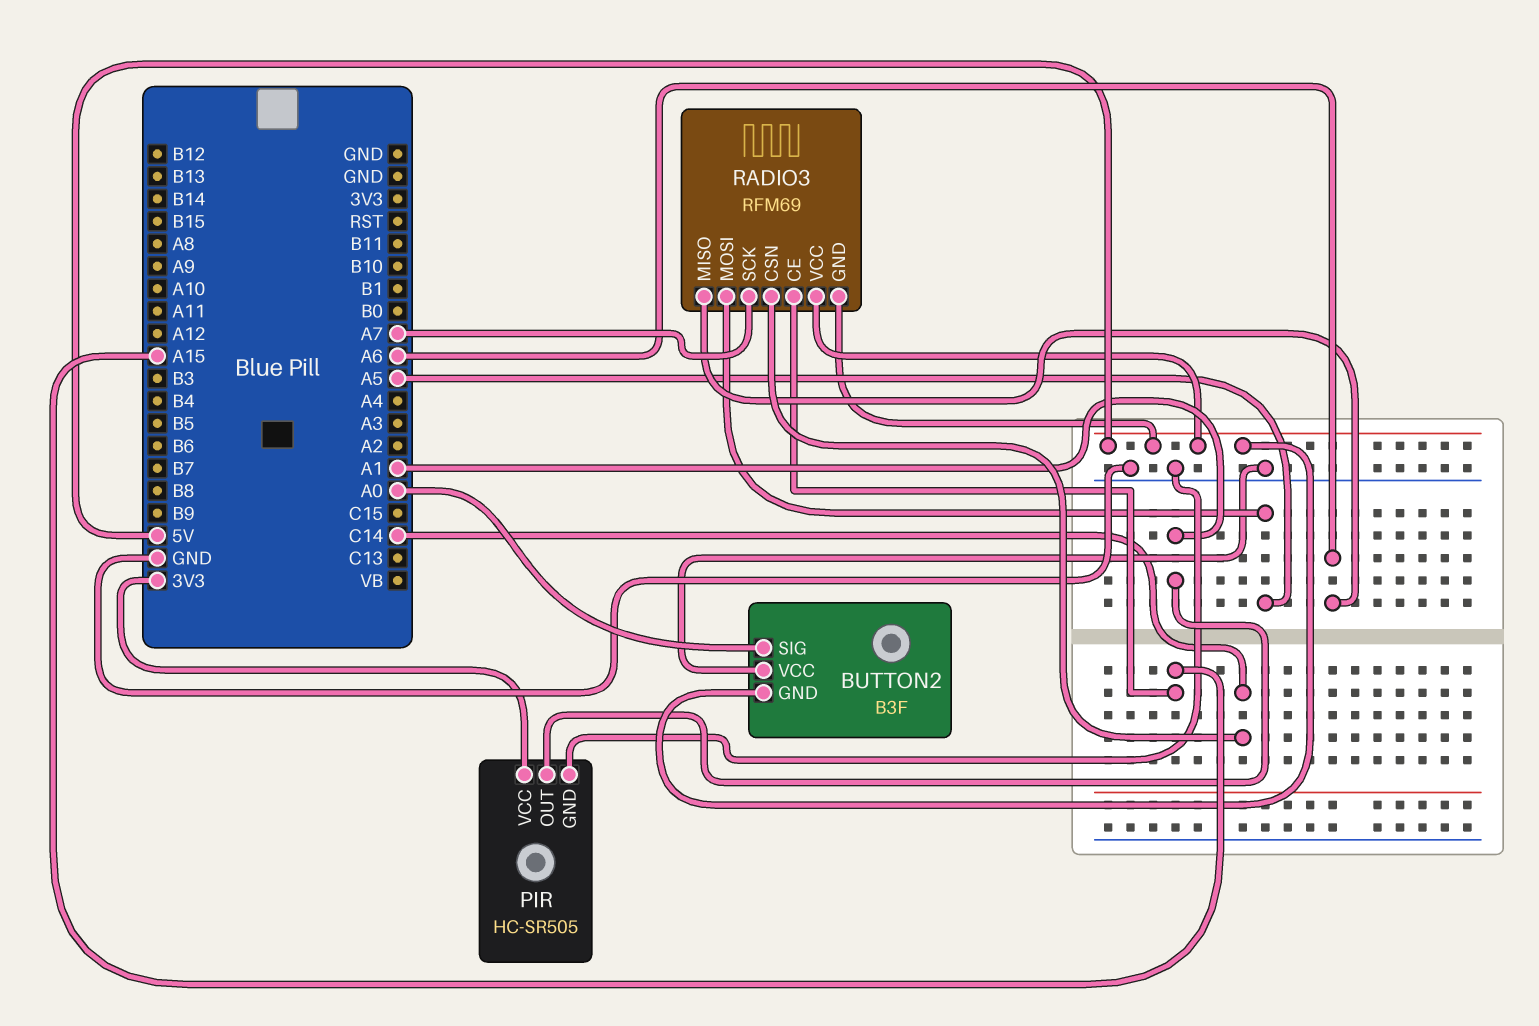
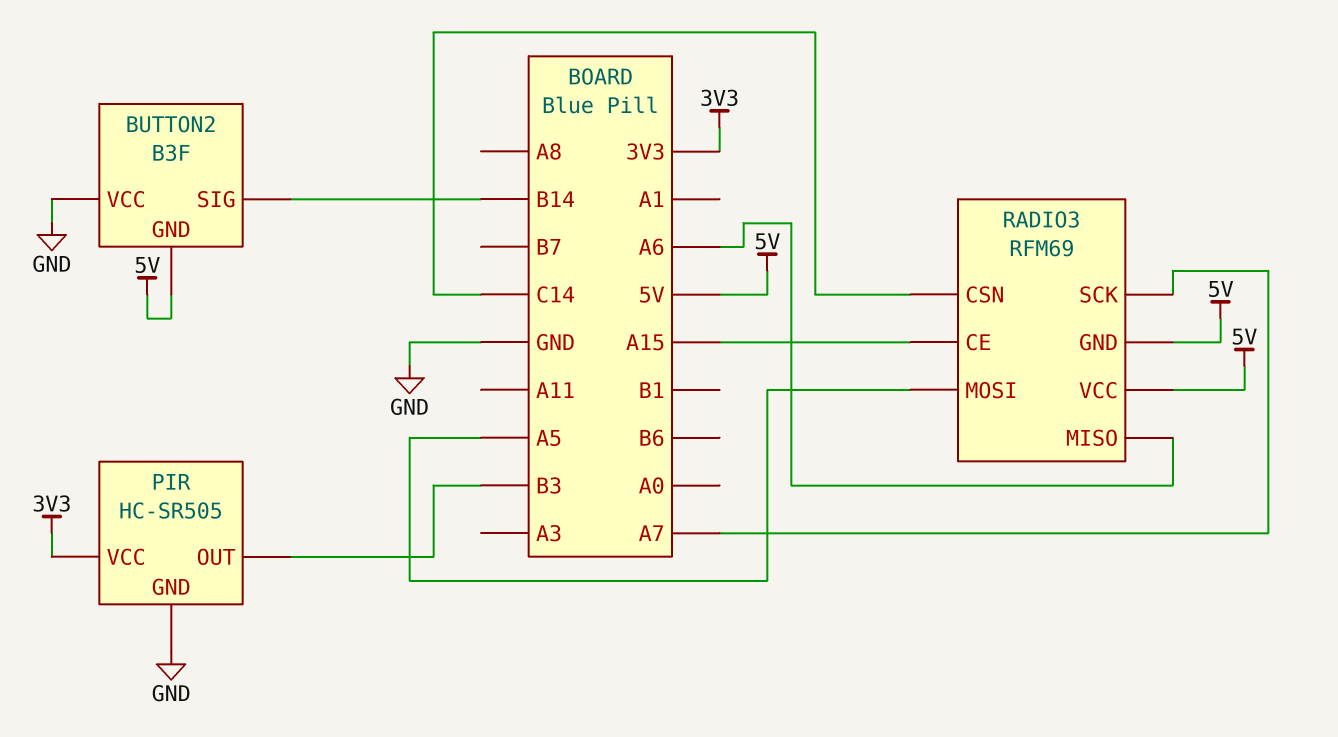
BUTTON2 pin SIG: A0 -> B14
PIR pin OUT: A1 -> B3

